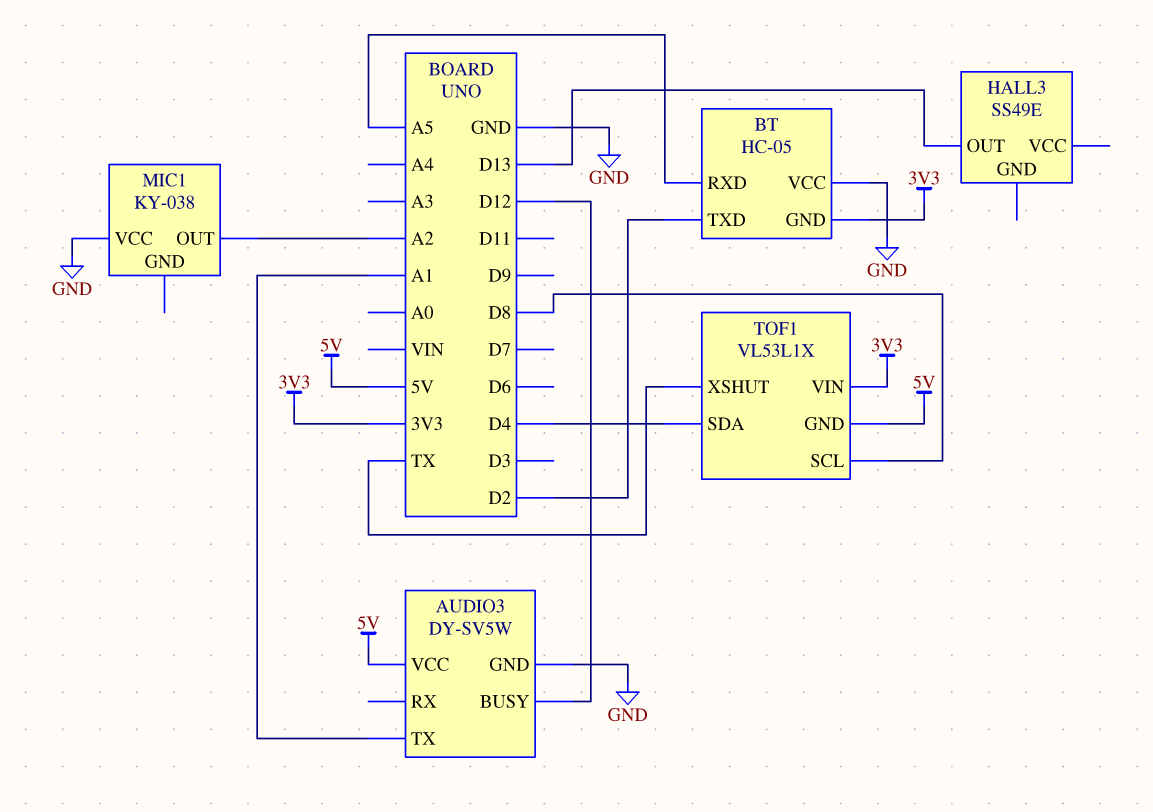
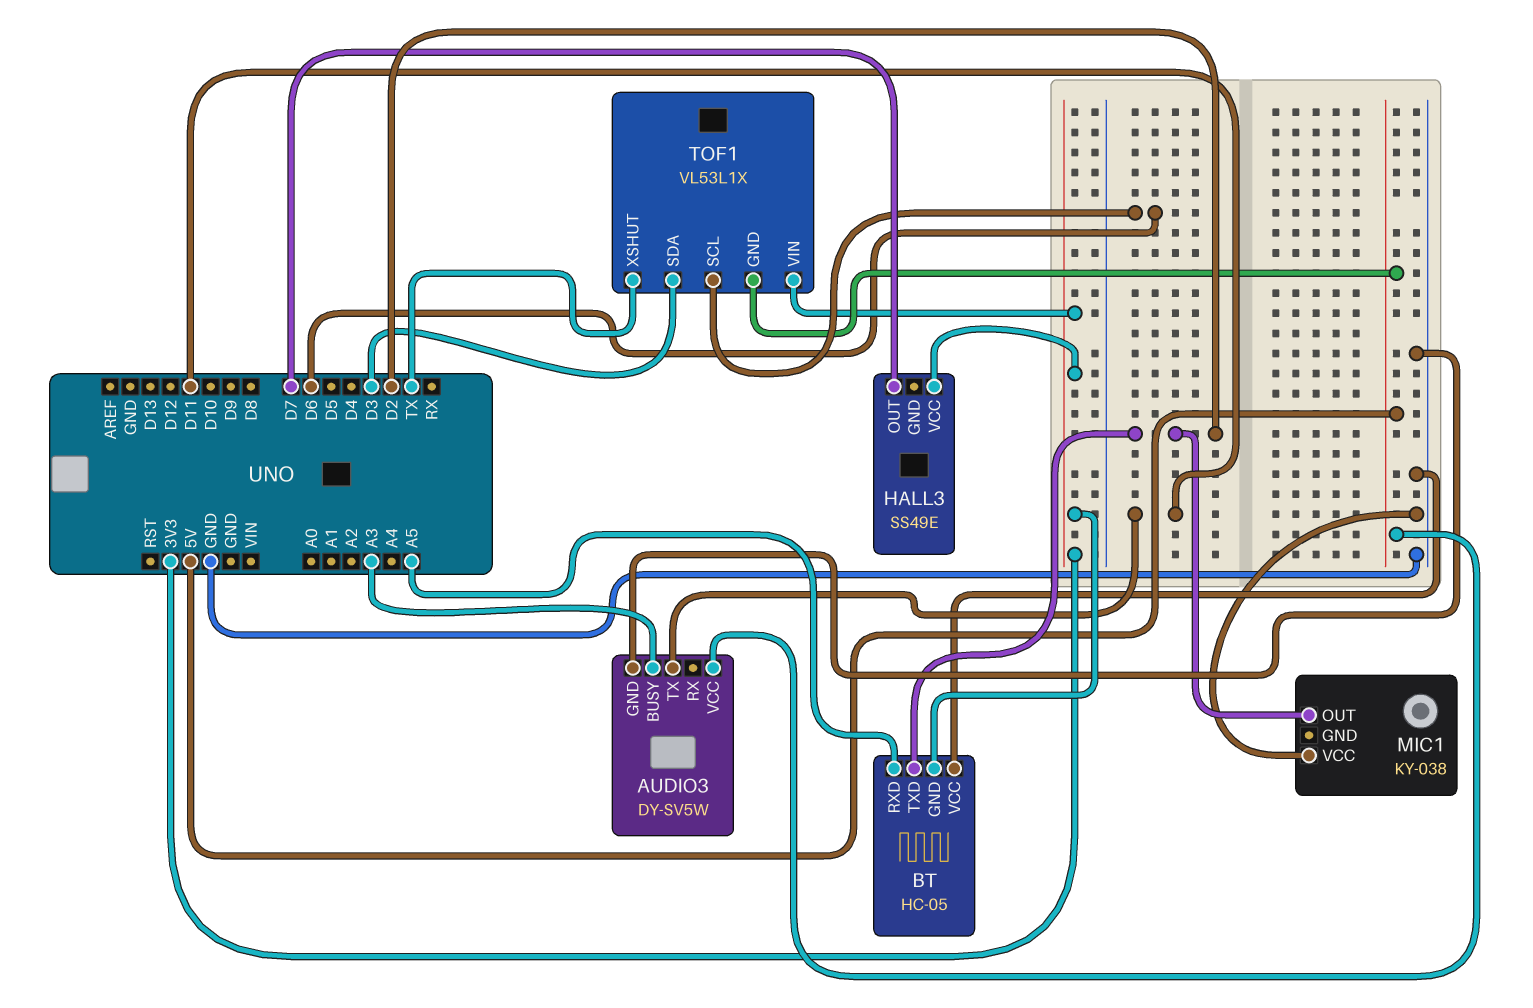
AUDIO3 pin BUSY: D12 -> A3
AUDIO3 pin TX: A1 -> D11
HALL3 pin OUT: D13 -> D7
HALL3 pin VCC: none -> 3V3
MIC1 pin OUT: A2 -> D2
TOF1 pin SCL: D8 -> D6
TOF1 pin SDA: D4 -> D3

